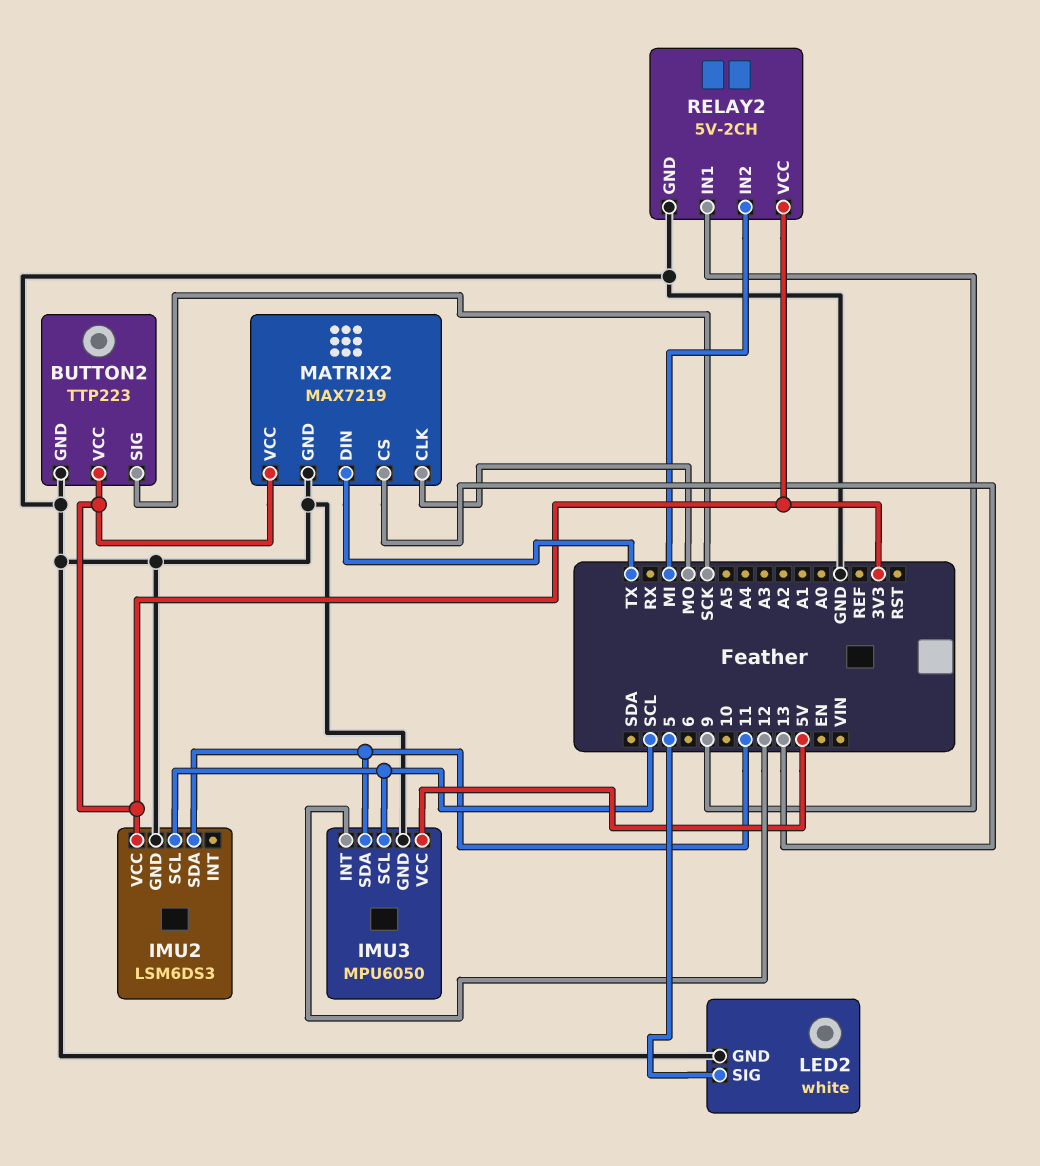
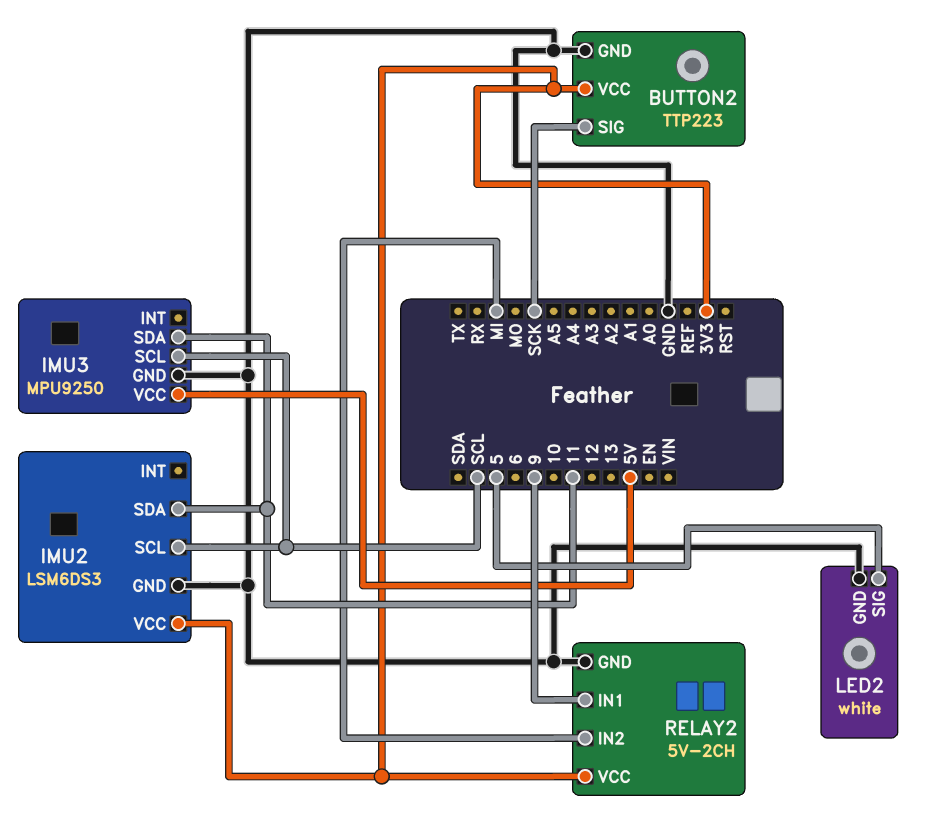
IMU3: MPU6050 -> MPU9250
IMU3 pin INT: 12 -> none
MATRIX2: MAX7219 -> none
MATRIX2 pin CLK: MO -> none
MATRIX2 pin CS: 13 -> none
MATRIX2 pin DIN: TX -> none
MATRIX2 pin GND: GND -> none
MATRIX2 pin VCC: 3V3 -> none

